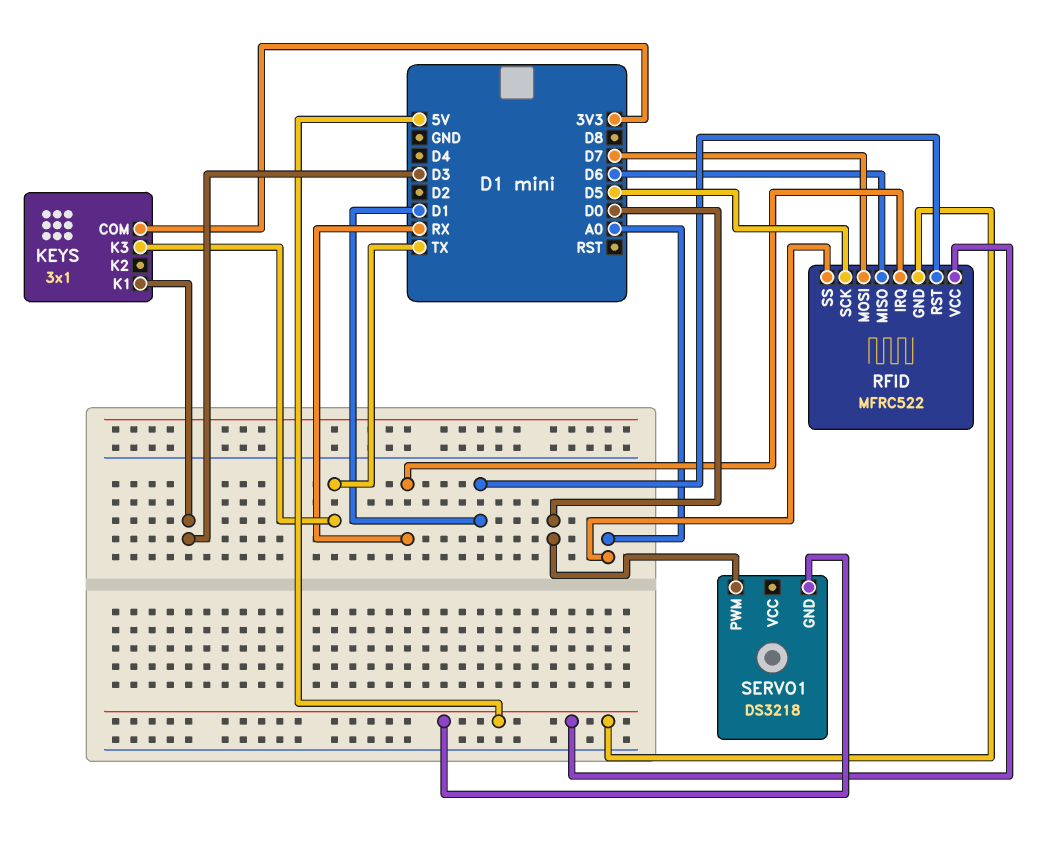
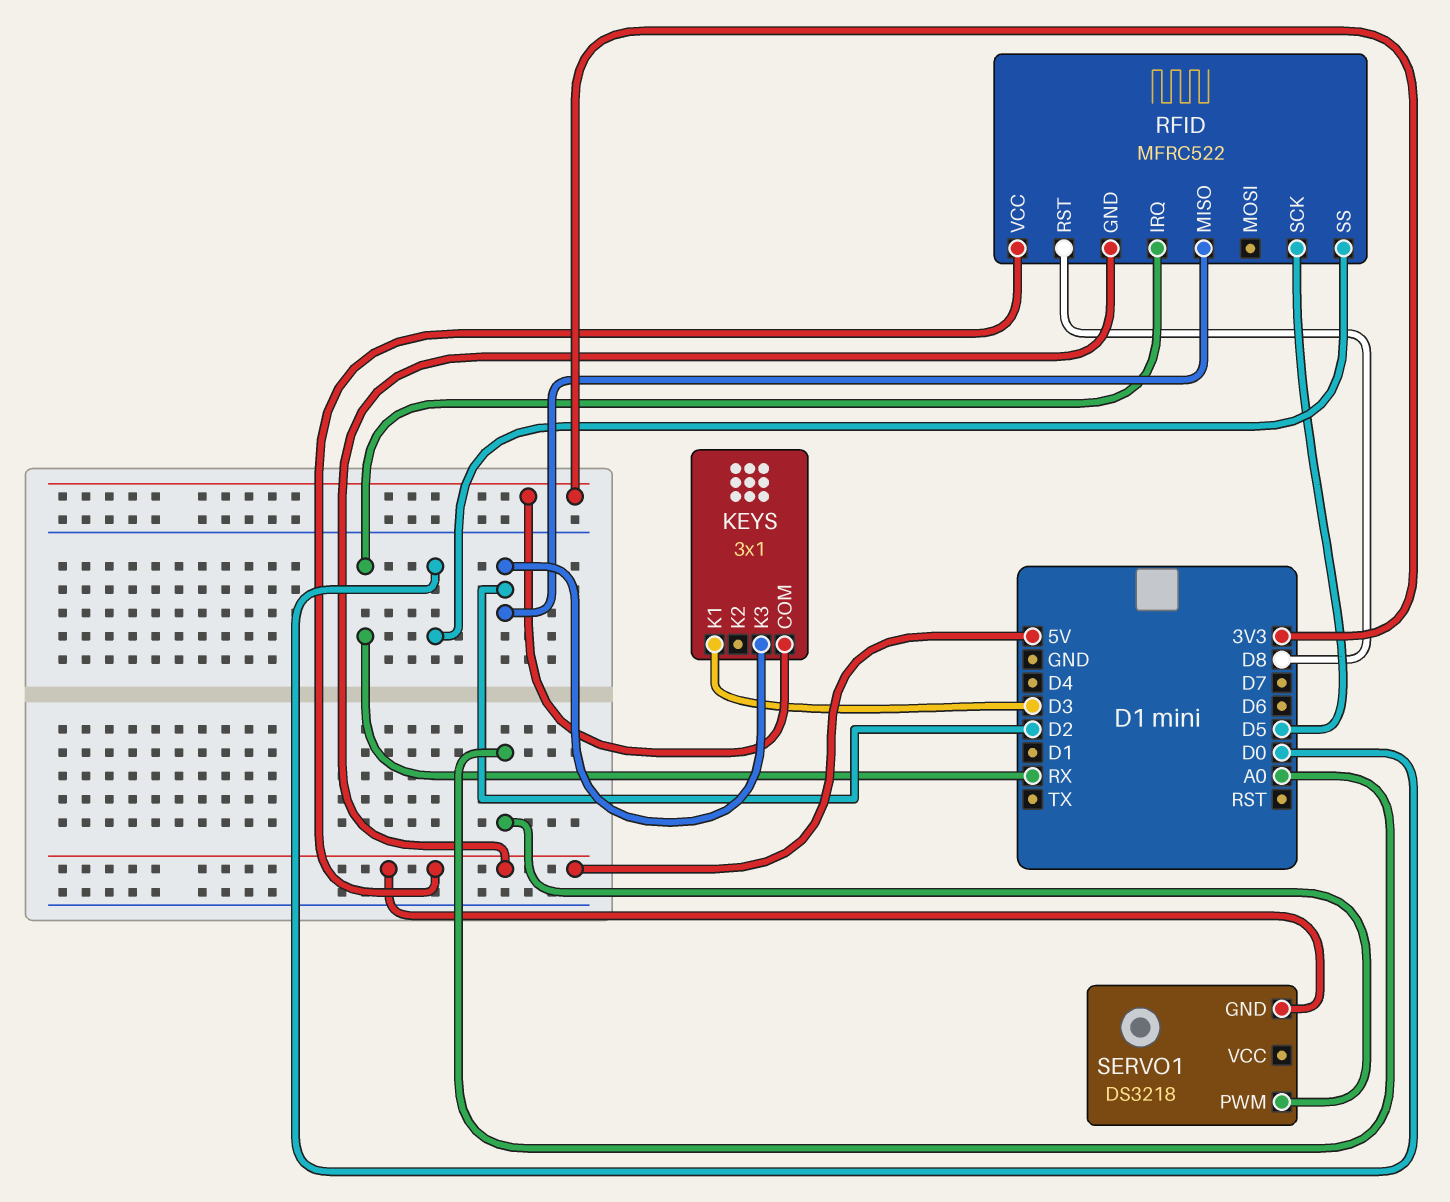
KEYS pin K3: TX -> D2
RFID pin MISO: D6 -> D2
RFID pin MOSI: D7 -> none
RFID pin RST: D1 -> D8
RFID pin SS: A0 -> D0
SERVO1 pin PWM: D0 -> A0

